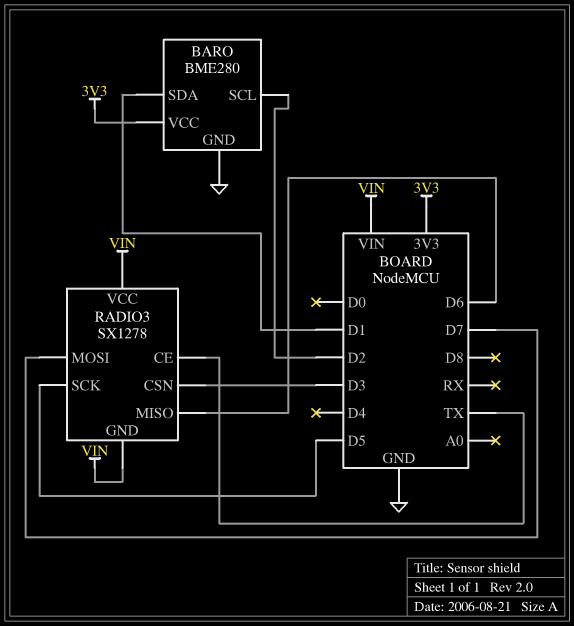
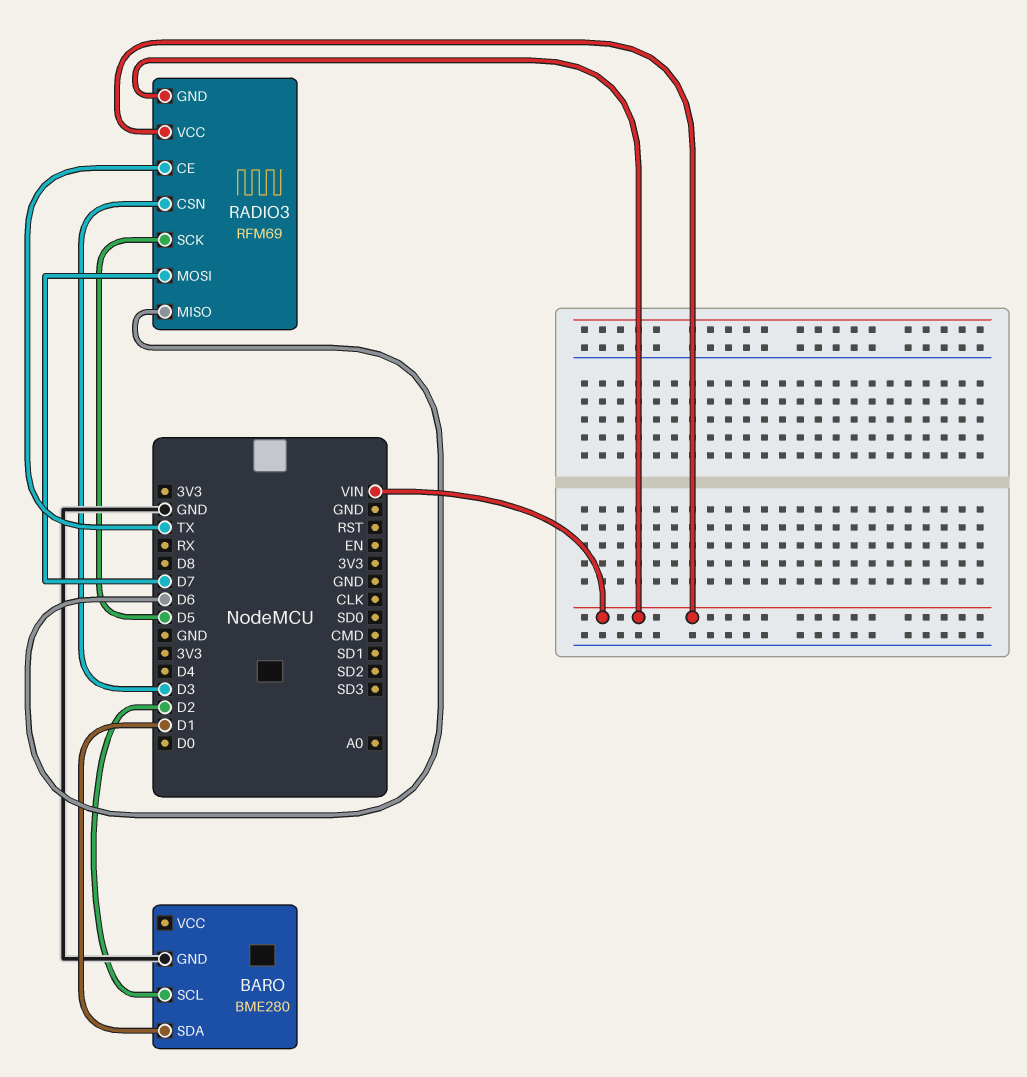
BARO pin VCC: 3V3 -> none
RADIO3: SX1278 -> RFM69

